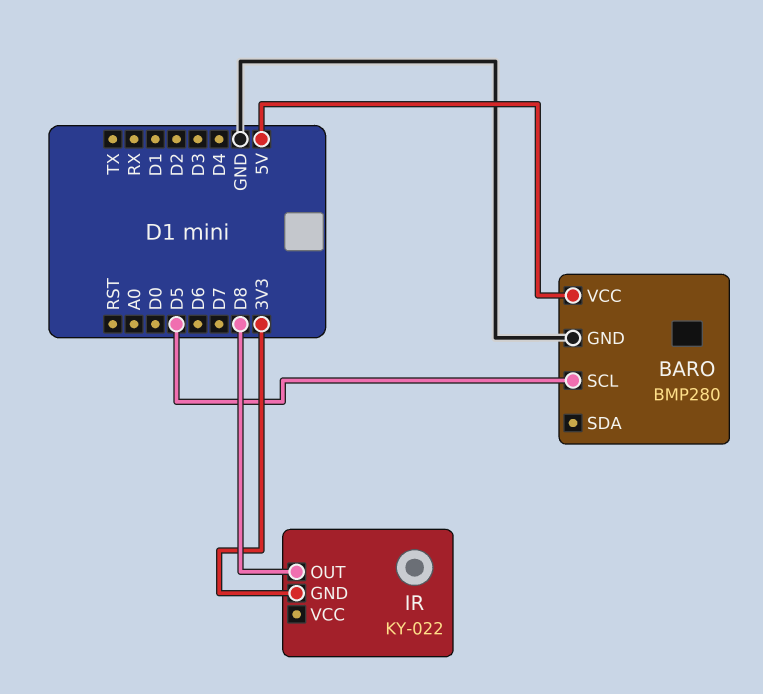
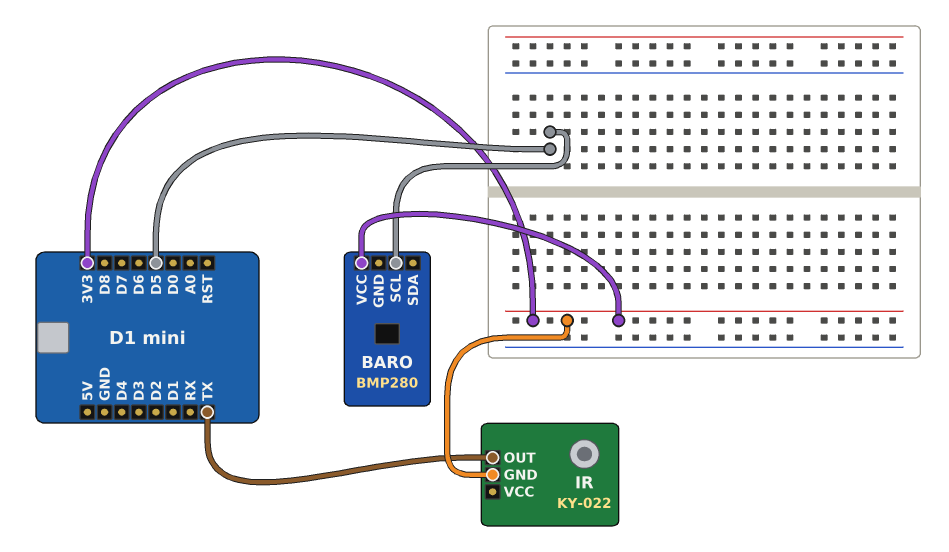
BARO pin GND: GND -> none
BARO pin VCC: 5V -> 3V3
IR pin OUT: D8 -> TX

